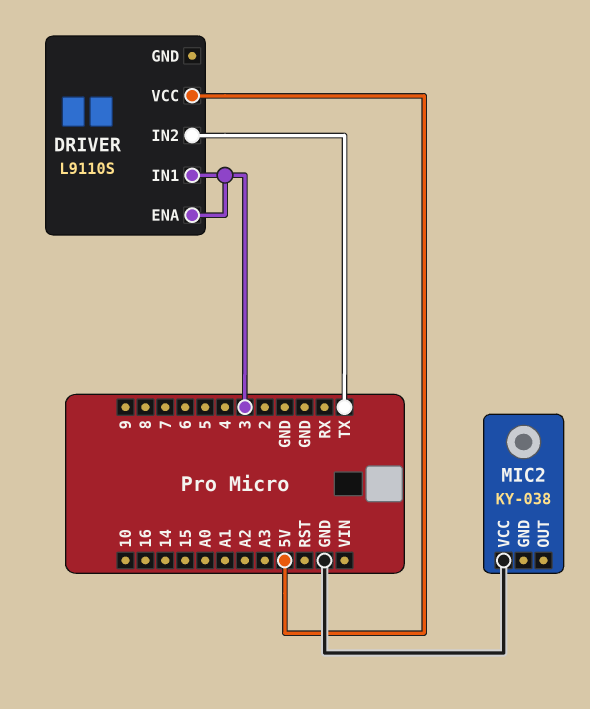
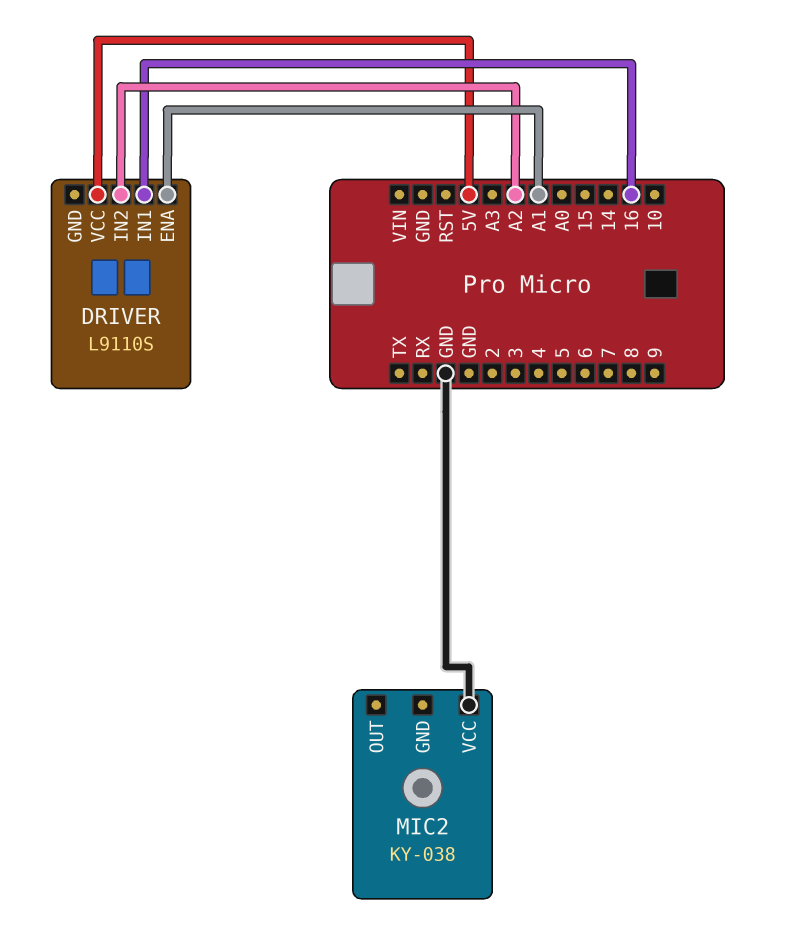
DRIVER pin ENA: 3 -> A1
DRIVER pin IN1: 3 -> 16
DRIVER pin IN2: TX -> A2

